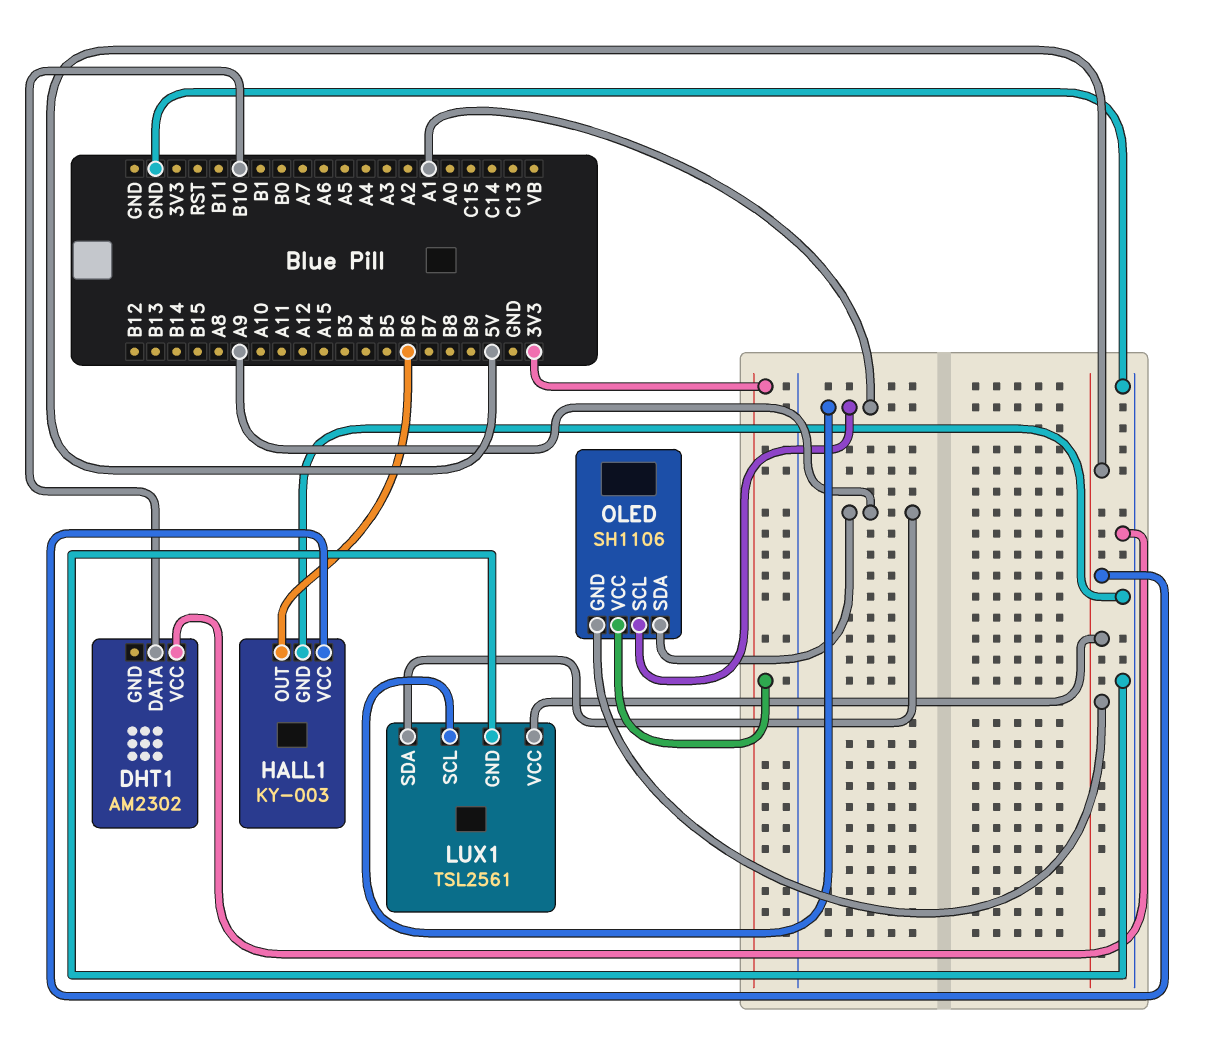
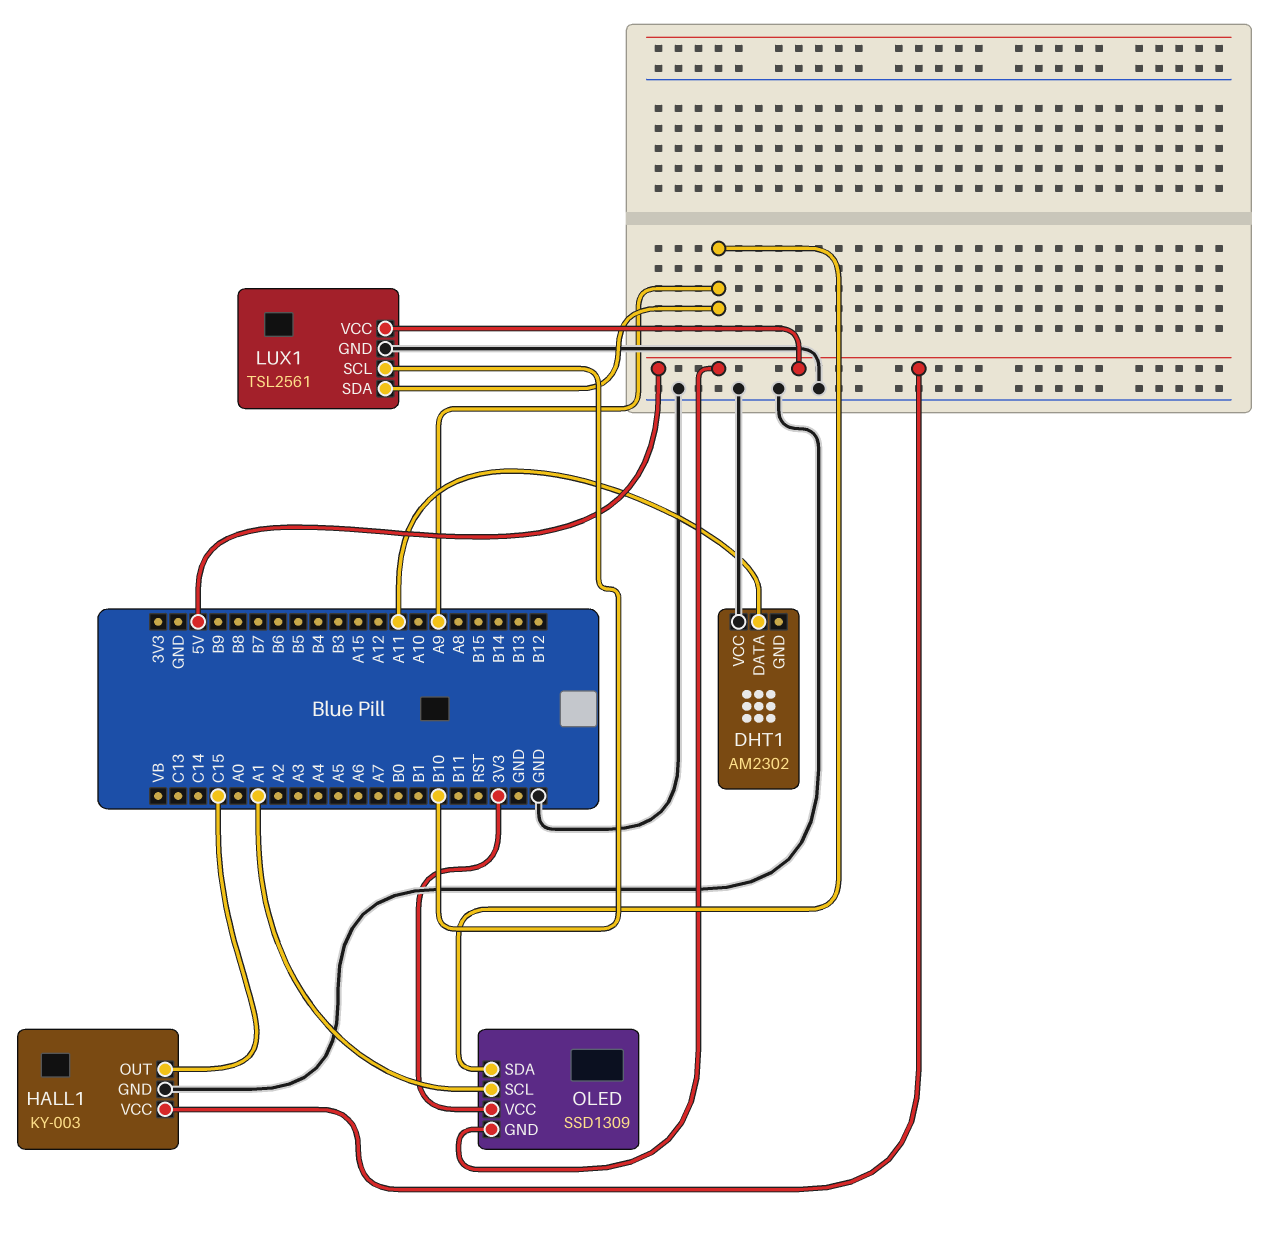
DHT1 pin DATA: B10 -> A11
HALL1 pin OUT: B6 -> C15
LUX1 pin SCL: A1 -> B10
OLED: SH1106 -> SSD1309

